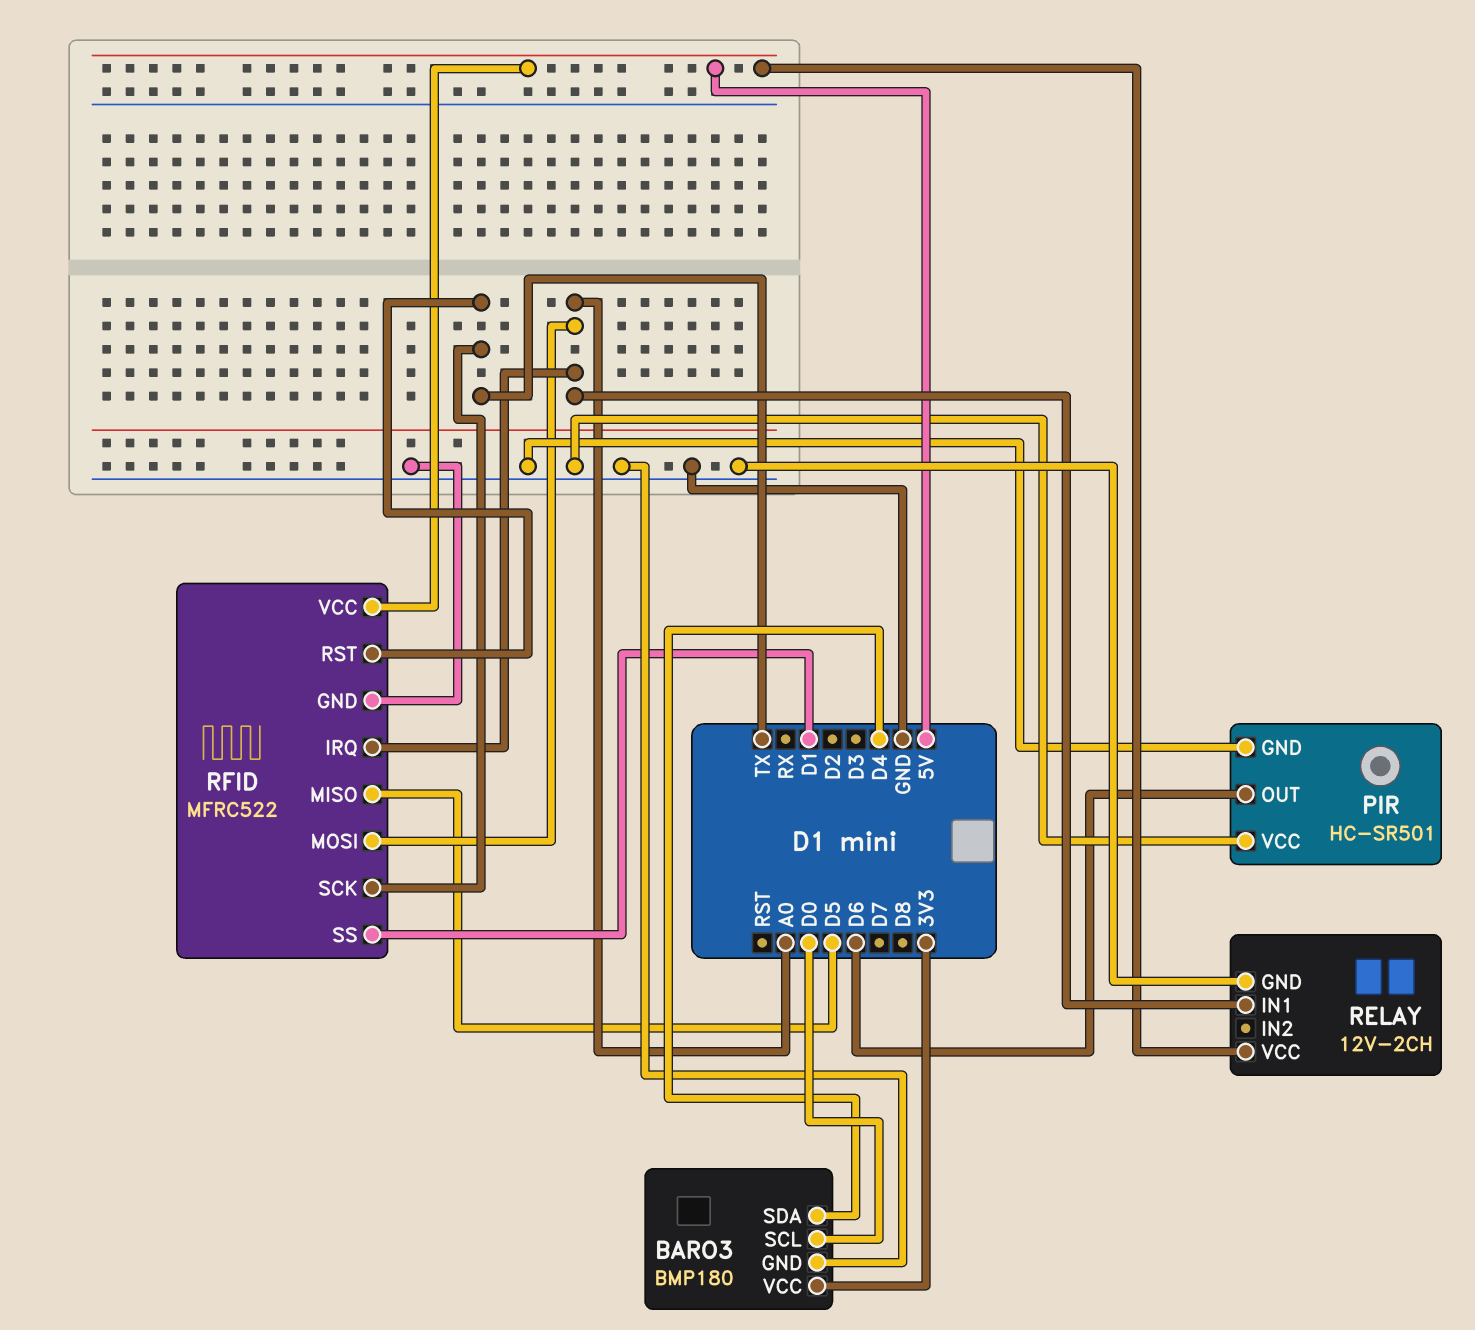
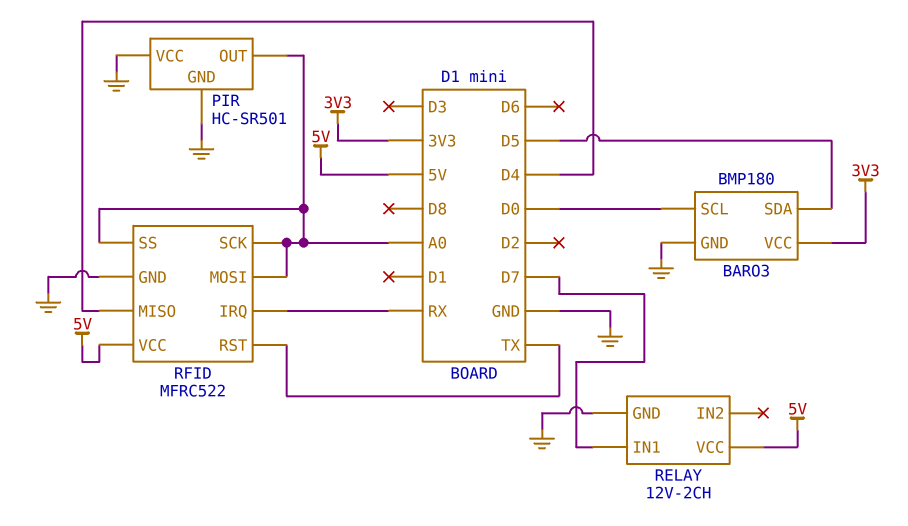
BARO3 pin SDA: D4 -> D5
PIR pin OUT: D6 -> A0
RELAY pin IN1: A0 -> D7
RFID pin IRQ: A0 -> RX
RFID pin MISO: D5 -> D4
RFID pin SCK: TX -> A0
RFID pin SS: D1 -> A0

